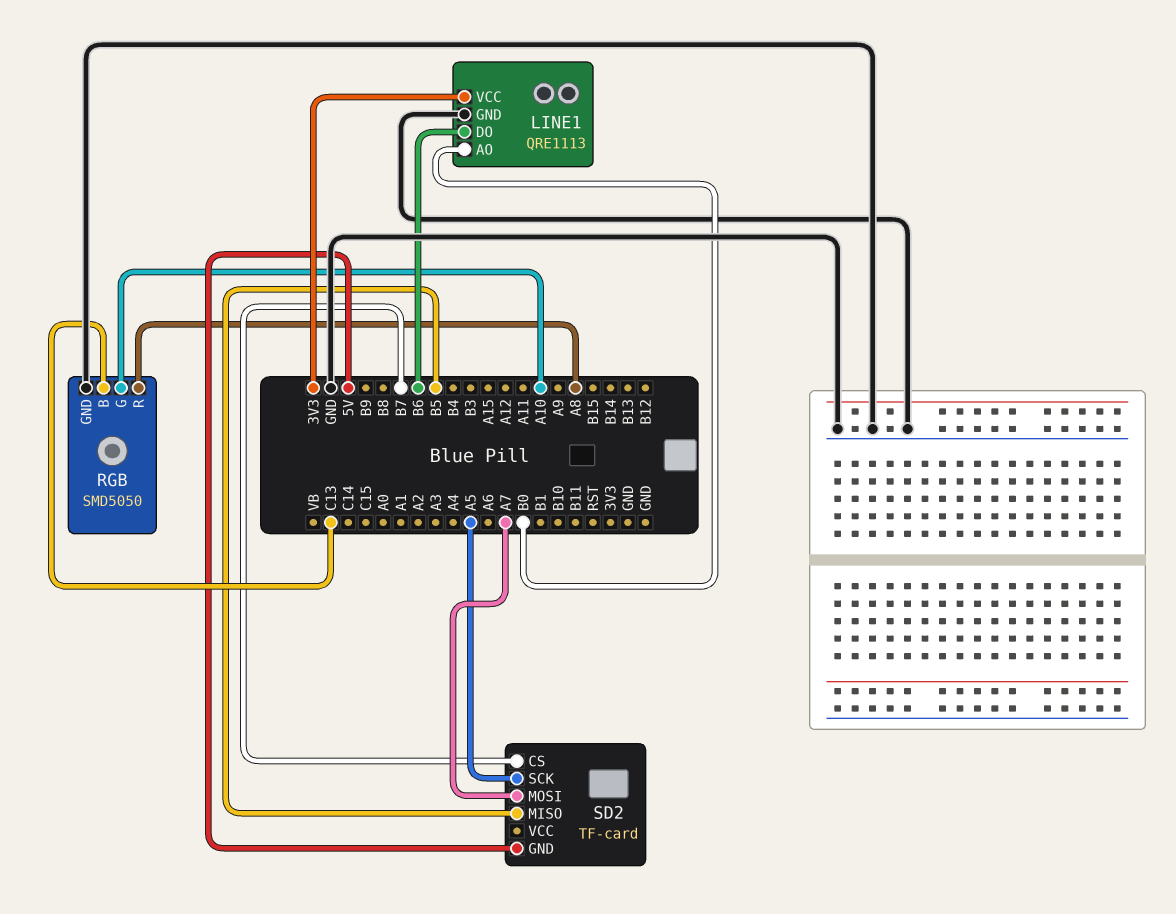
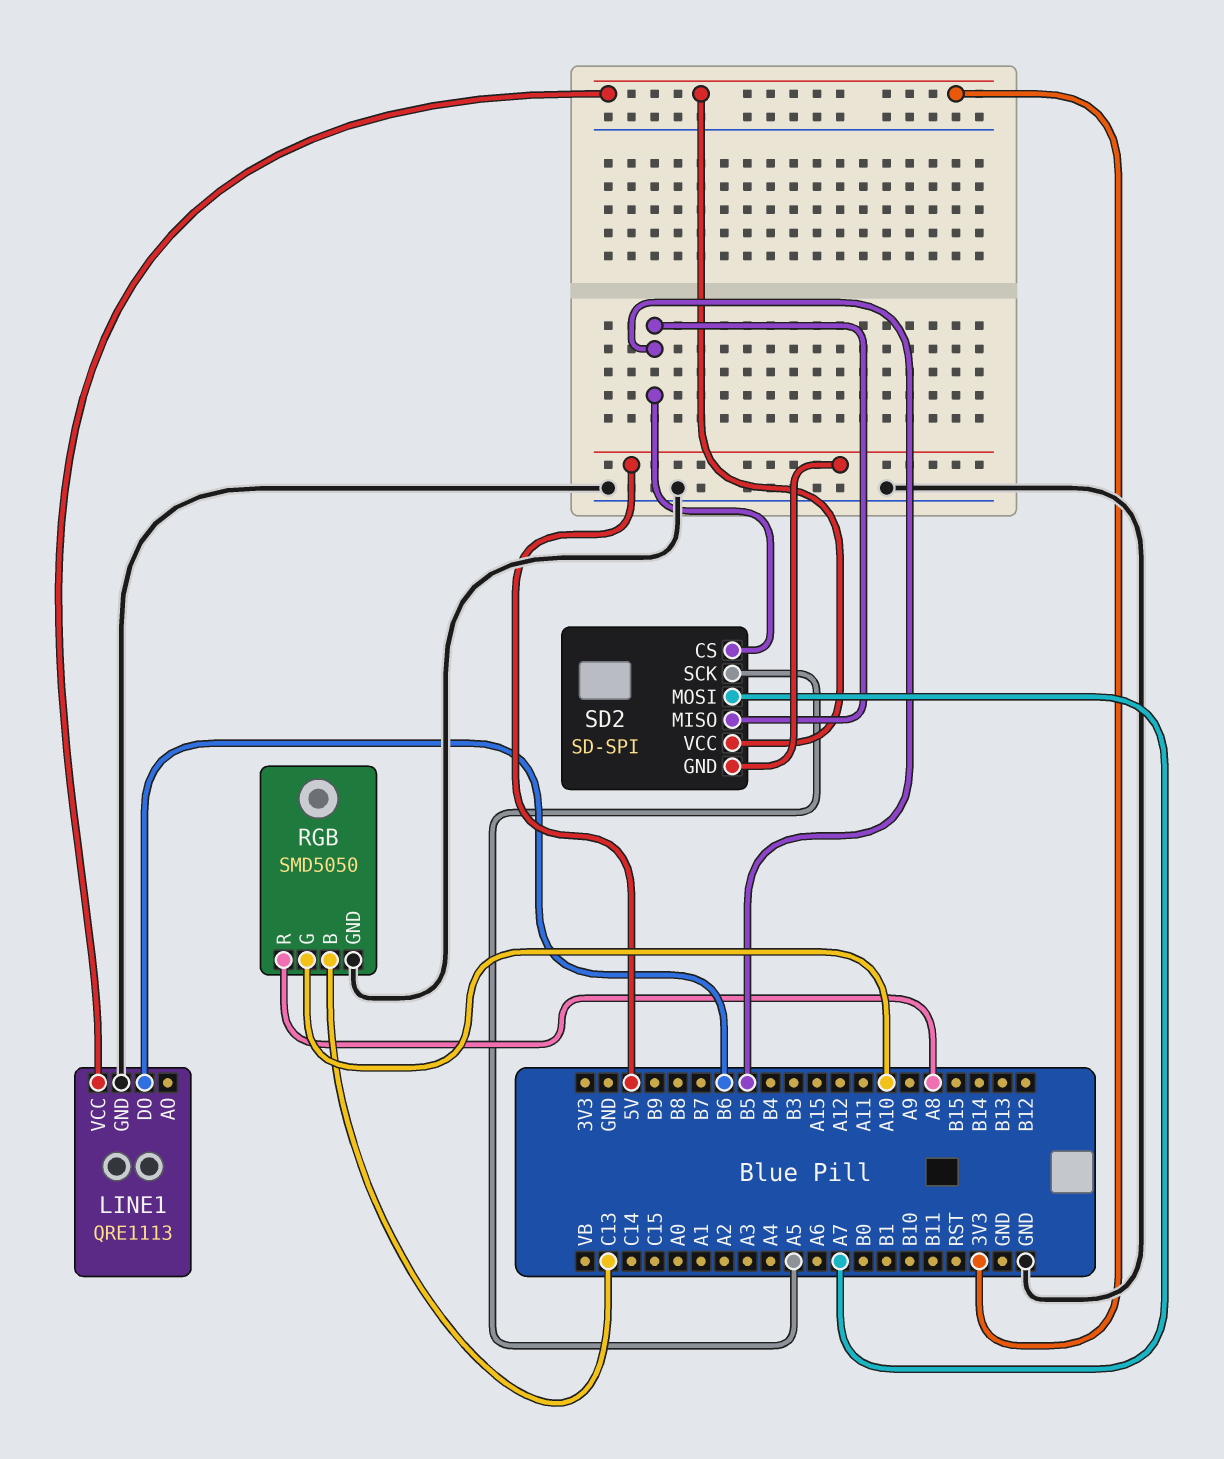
LINE1 pin AO: B0 -> none
SD2: TF-card -> SD-SPI
SD2 pin CS: B7 -> B5
SD2 pin VCC: none -> 3V3

